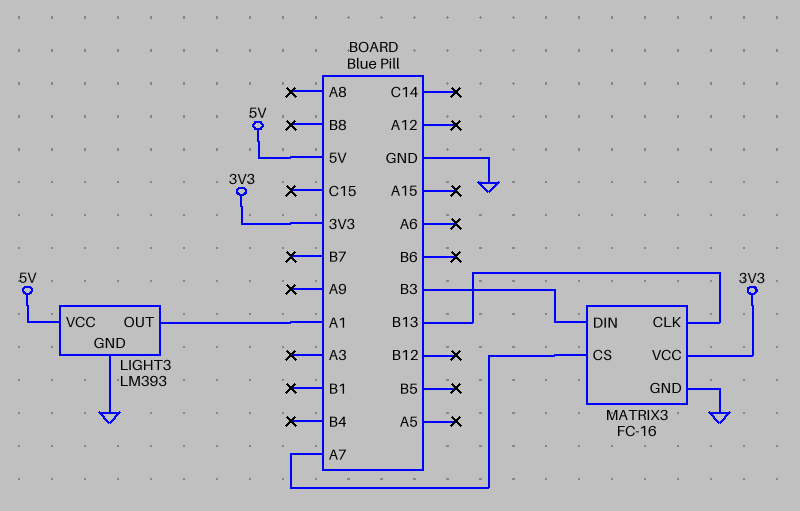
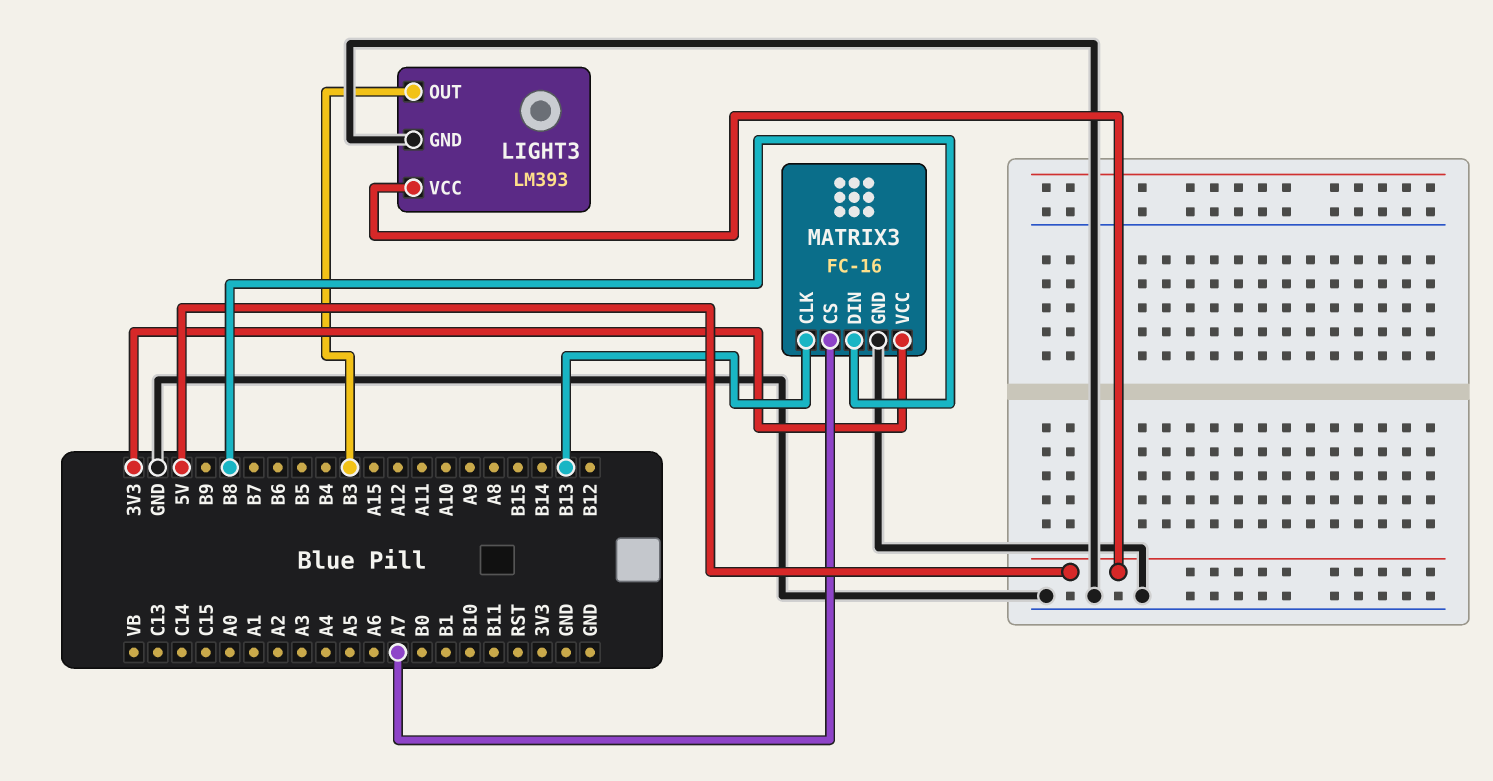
LIGHT3 pin OUT: A1 -> B3
MATRIX3 pin DIN: B3 -> B8

